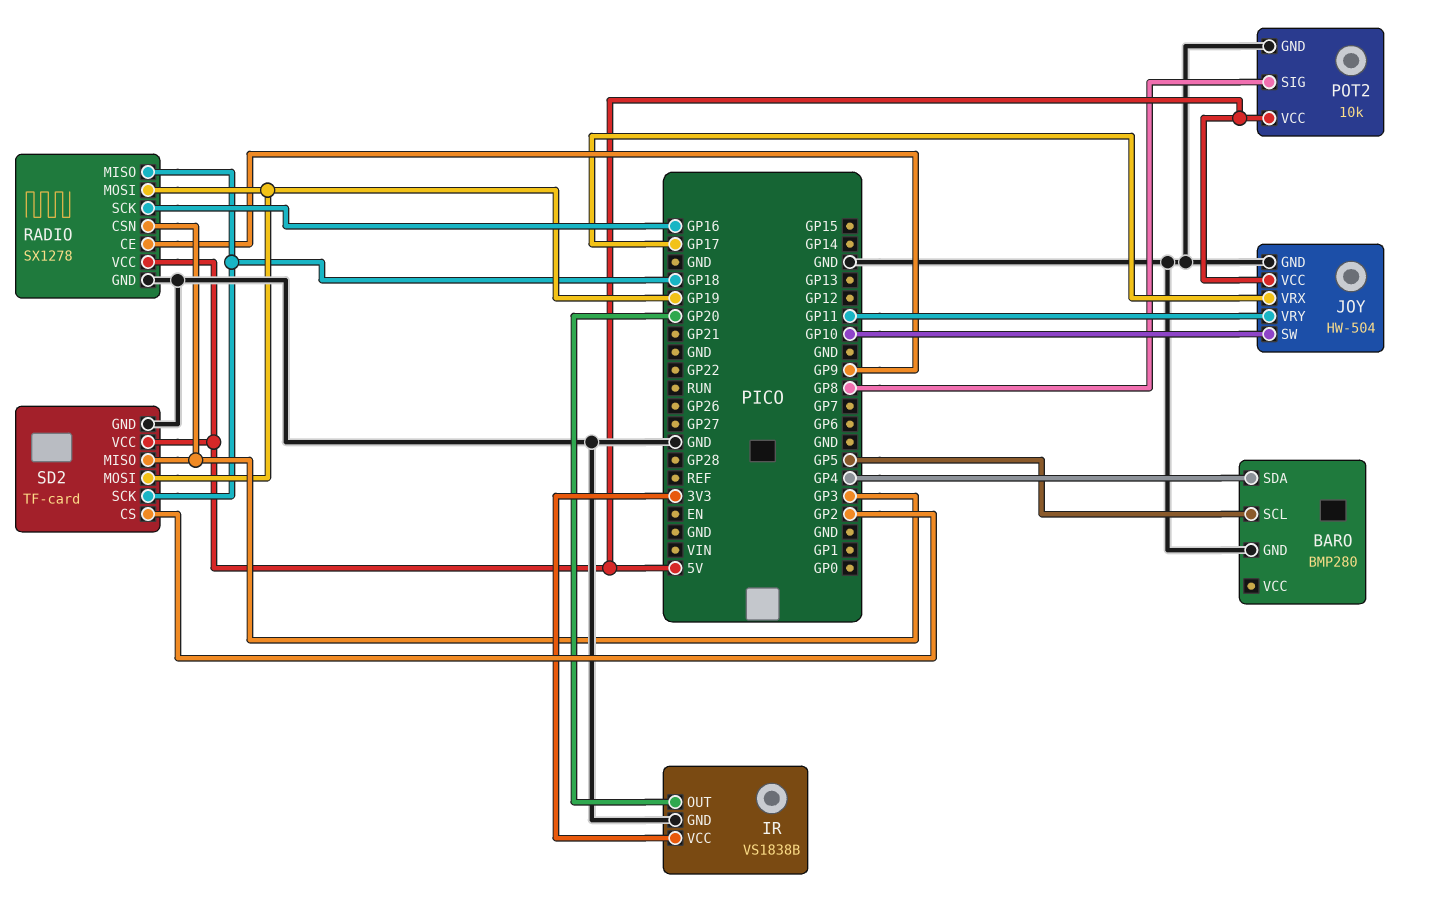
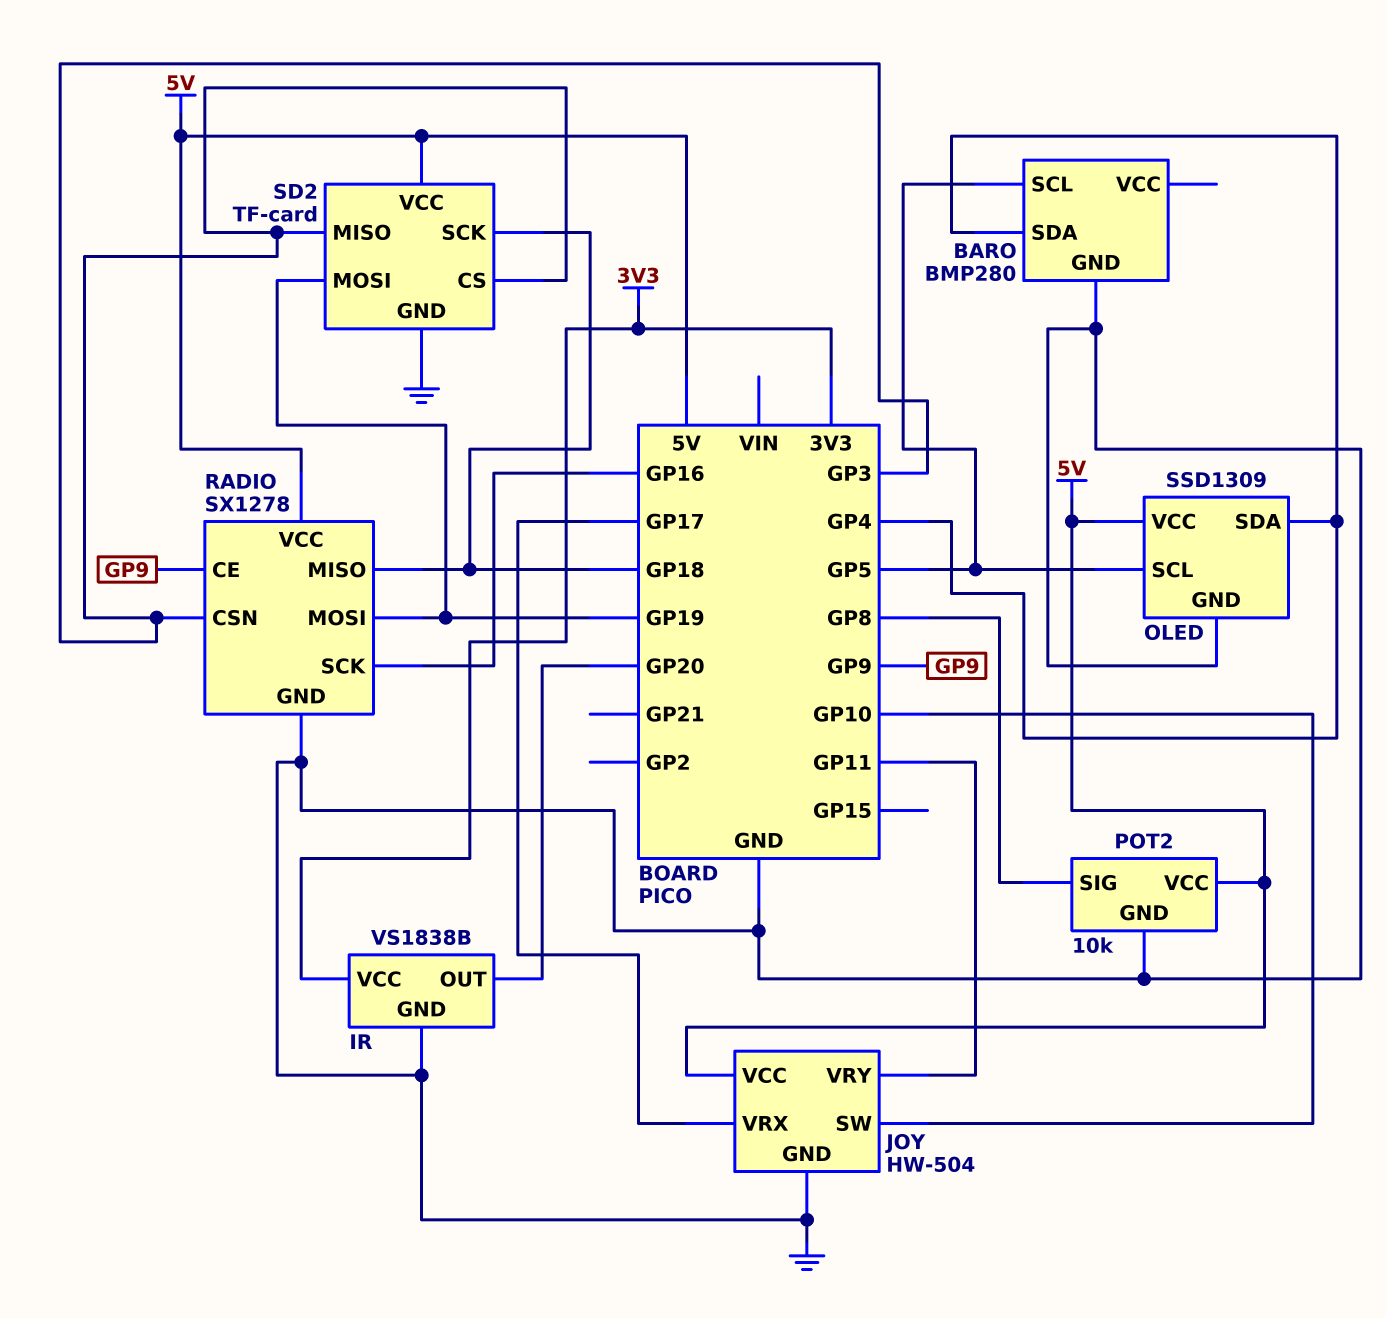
OLED: none -> SSD1309
OLED pin GND: none -> GND
OLED pin SCL: none -> GP5
OLED pin SDA: none -> GP4
OLED pin VCC: none -> 5V
SD2 pin CS: GP2 -> GP3

